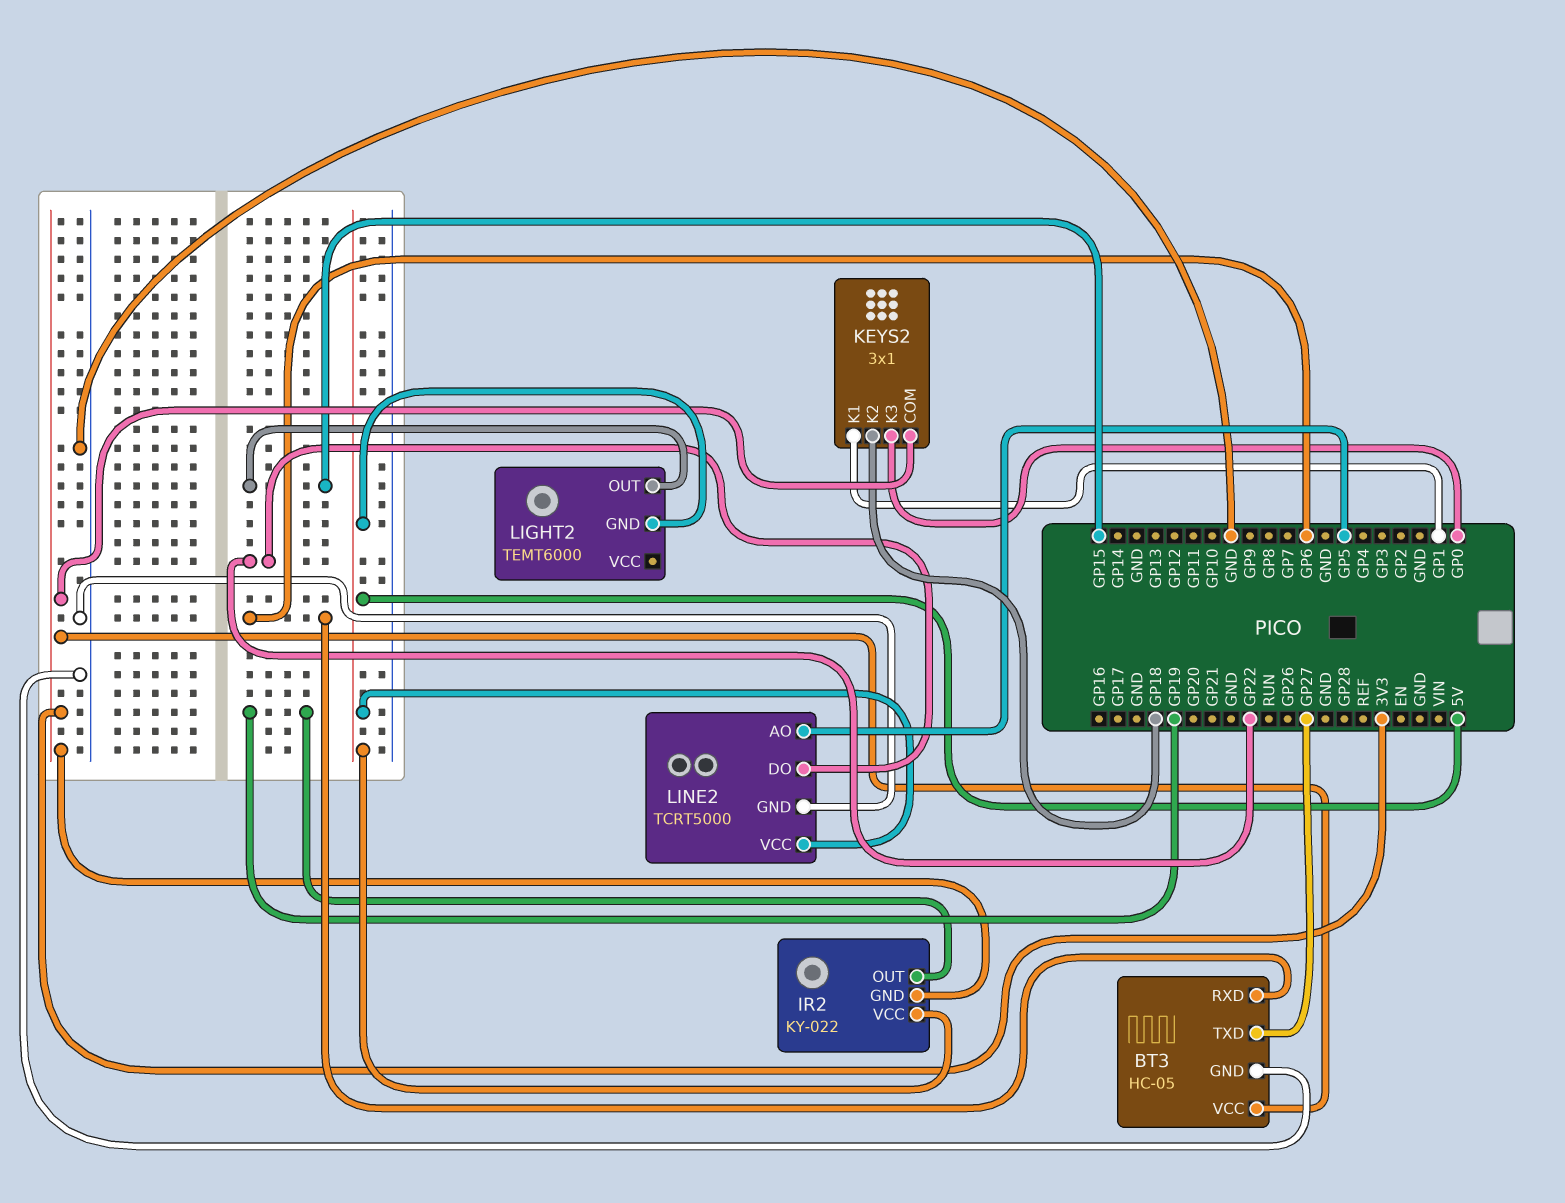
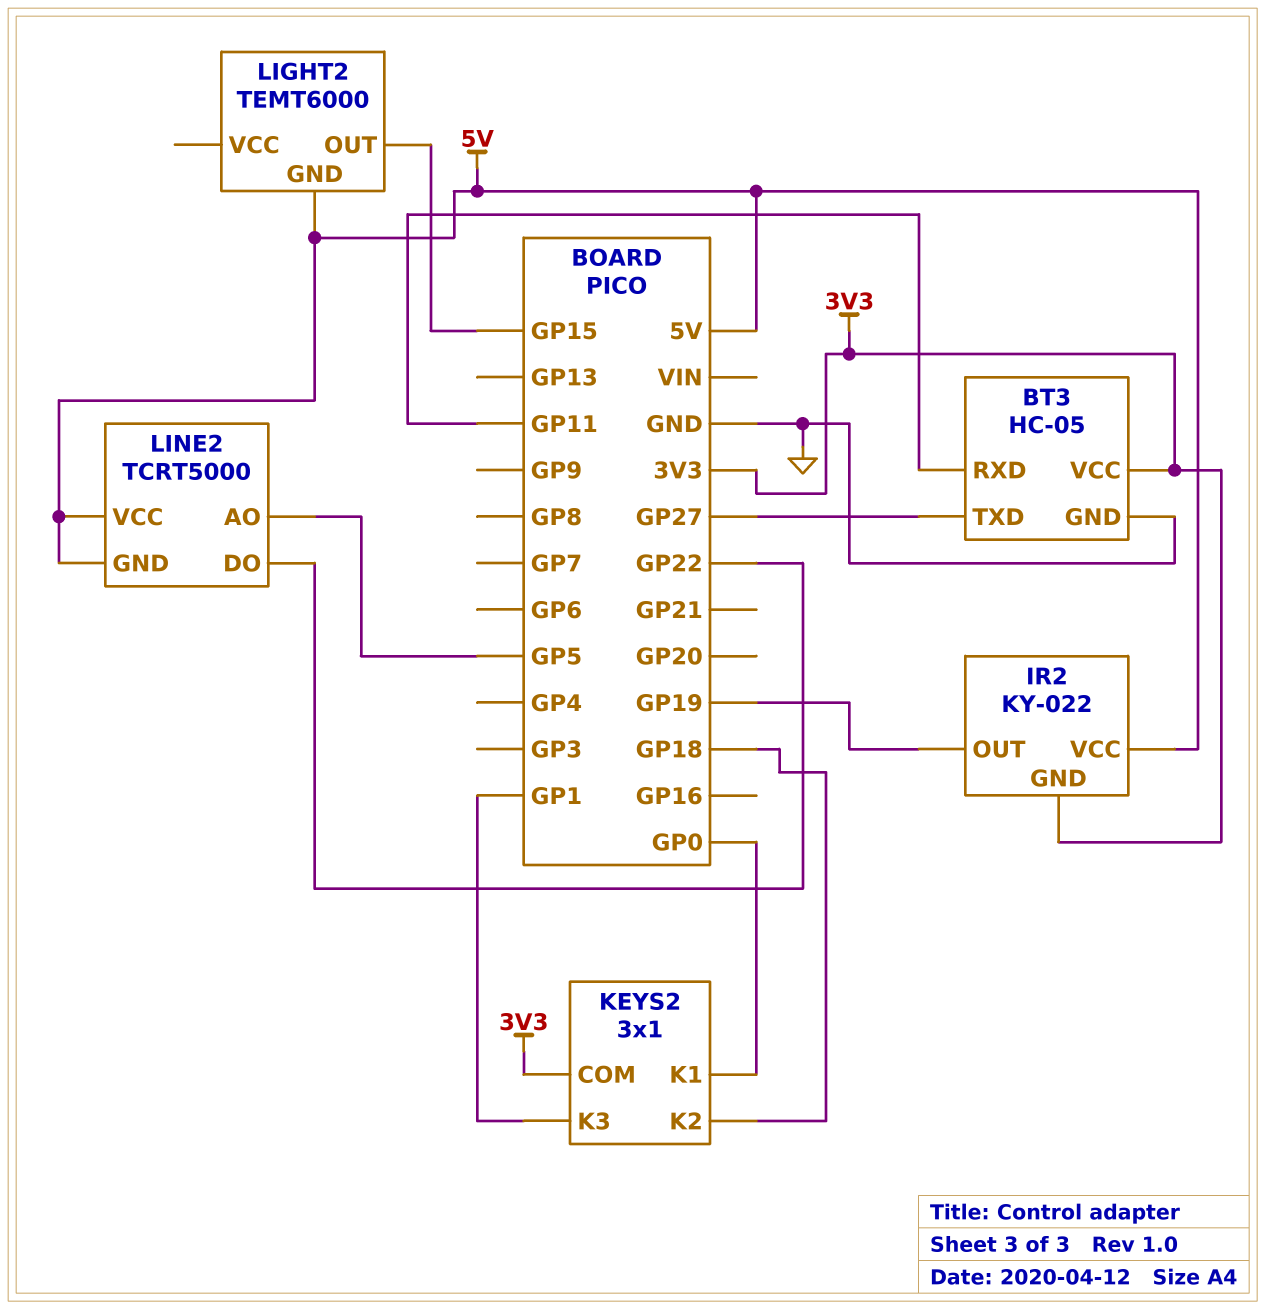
BT3 pin RXD: GP6 -> GP11
KEYS2 pin K1: GP1 -> GP0
KEYS2 pin K3: GP0 -> GP1
LINE2 pin GND: GND -> 5V

